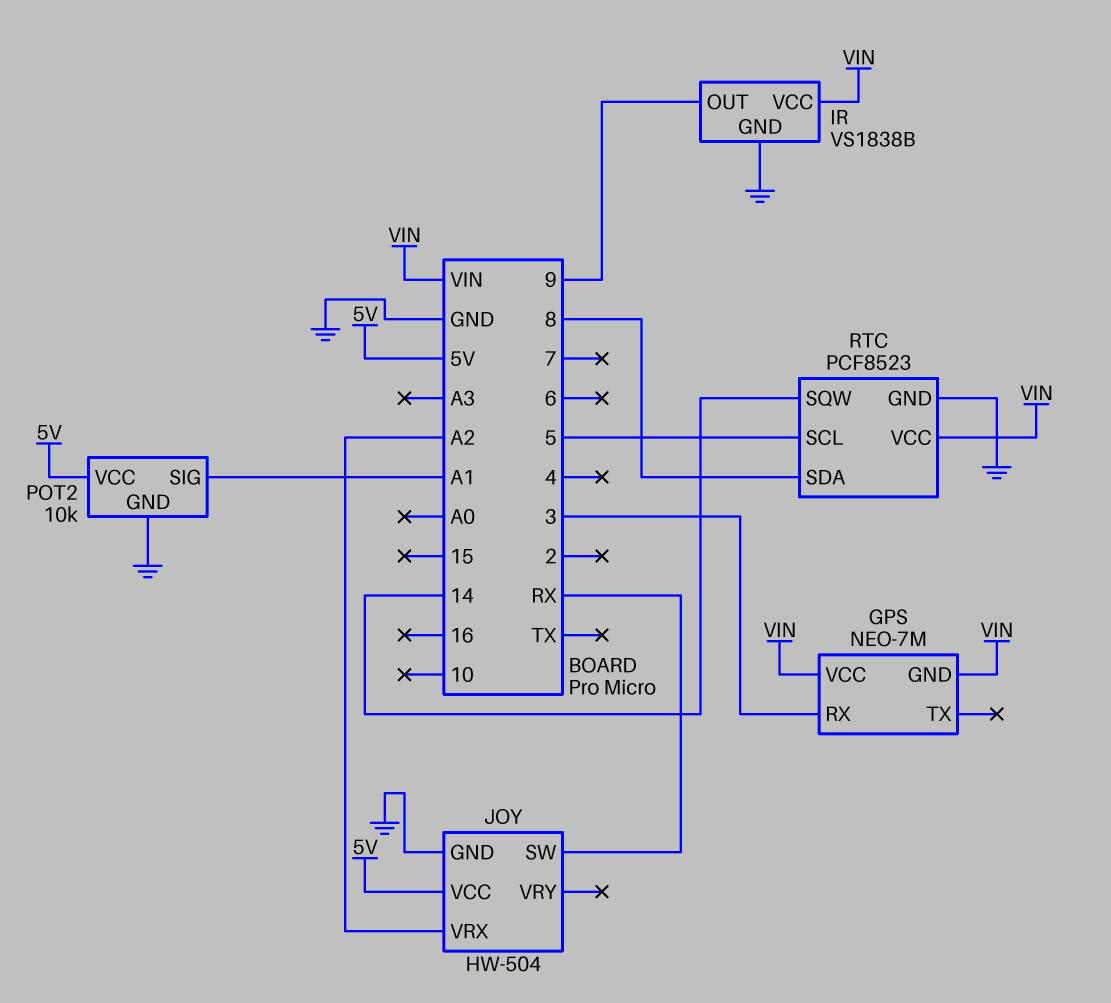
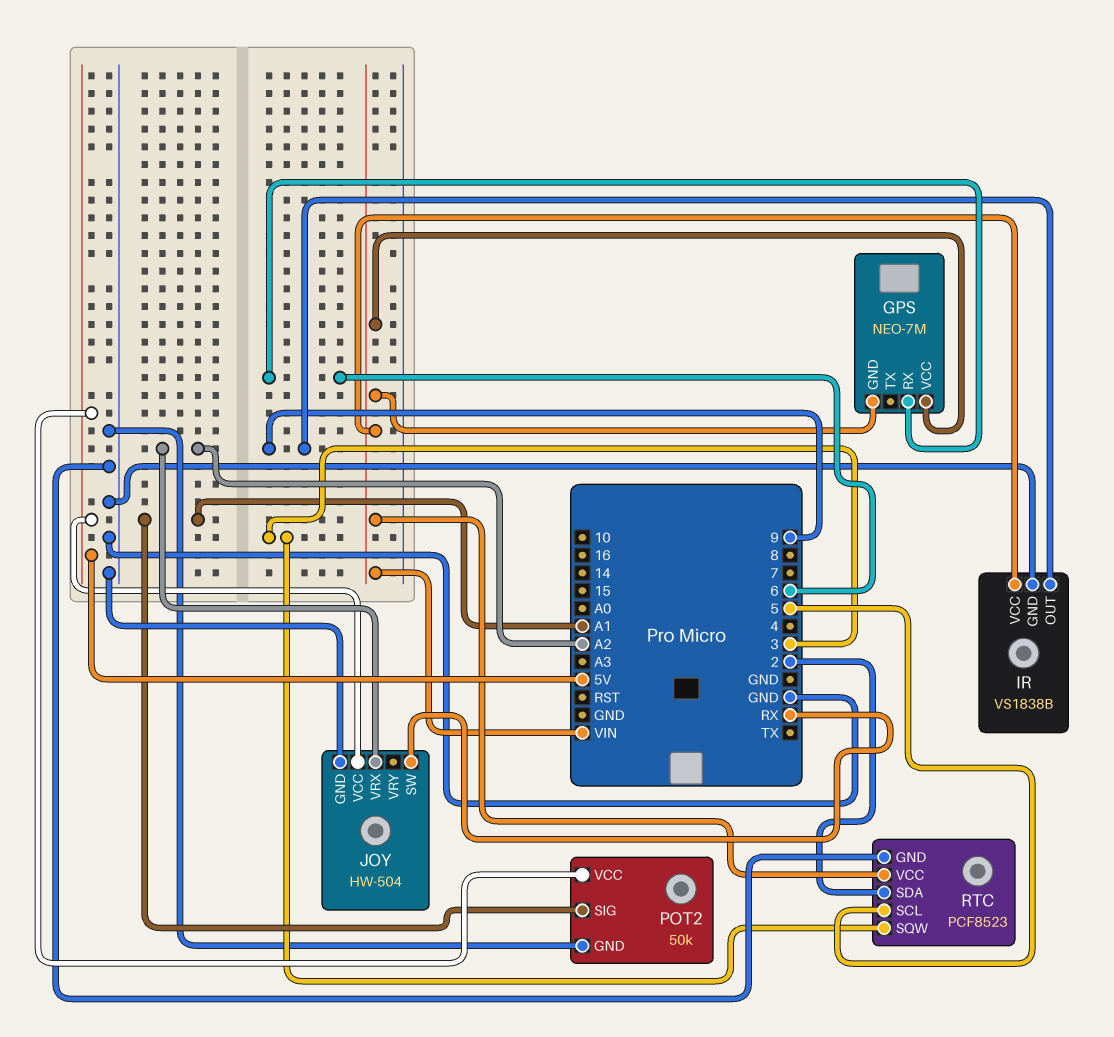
GPS pin RX: 3 -> 6
POT2: 10k -> 50k
RTC pin SDA: 8 -> 2
RTC pin SQW: 14 -> 3

